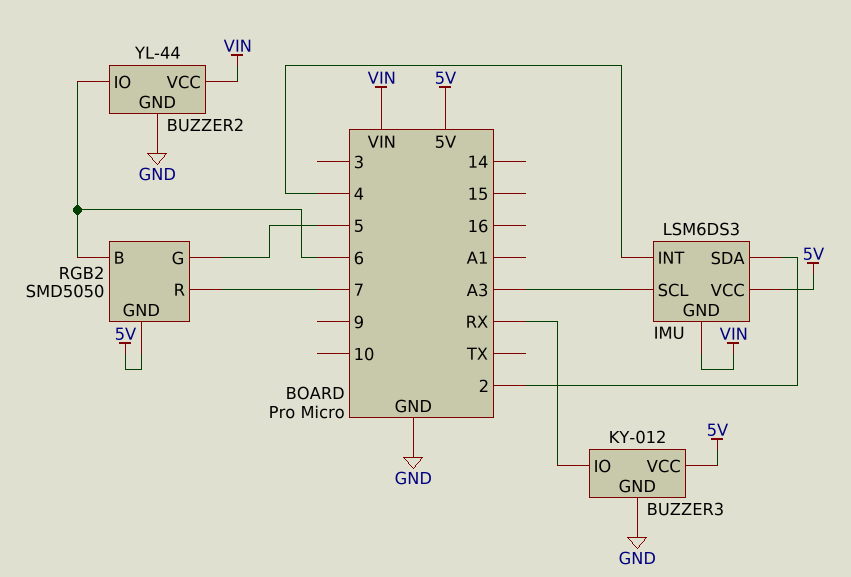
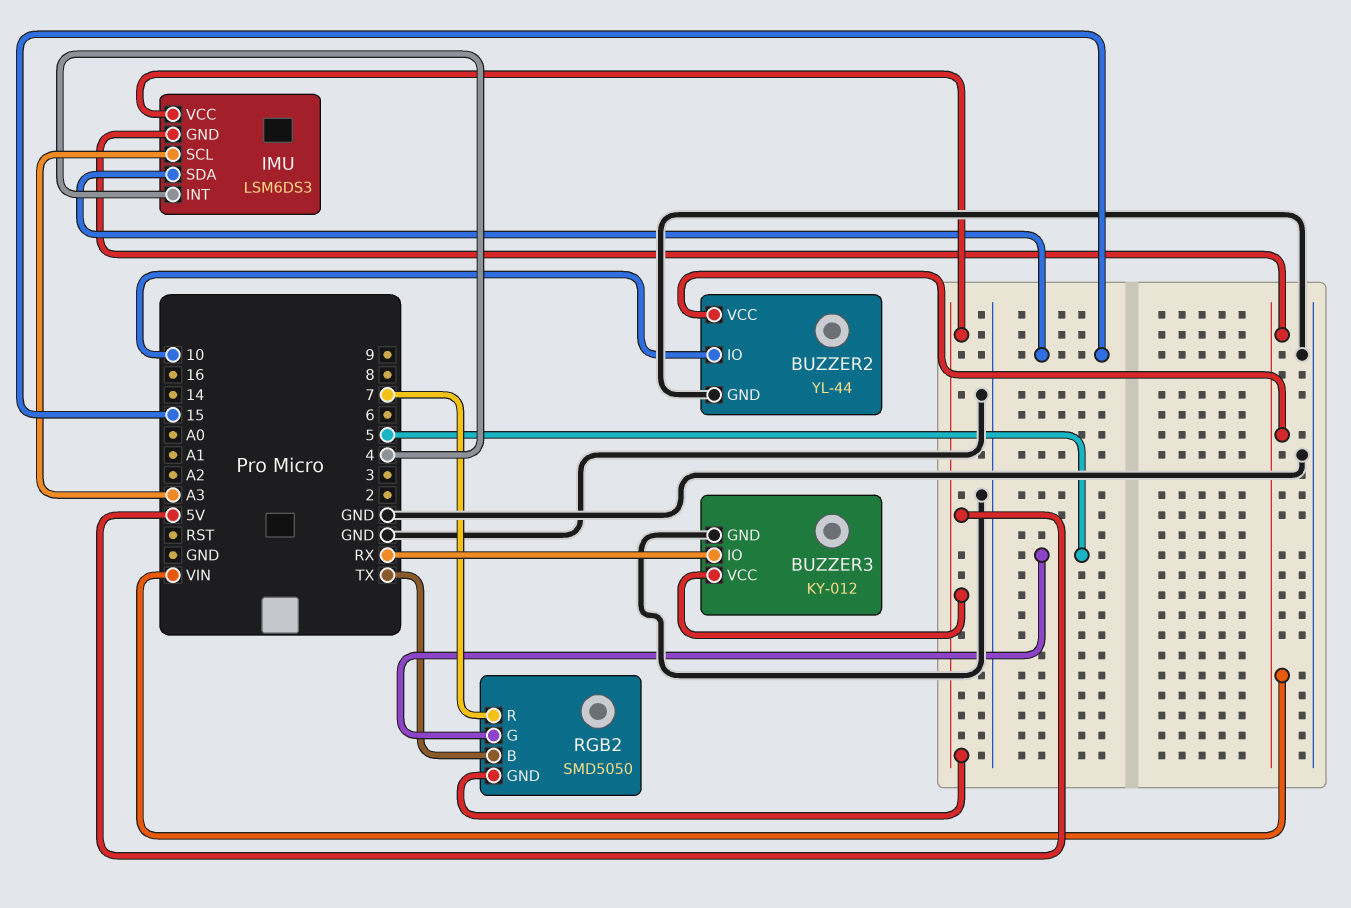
BUZZER2 pin IO: 6 -> 10
IMU pin SDA: 2 -> 15
RGB2 pin B: 6 -> TX

